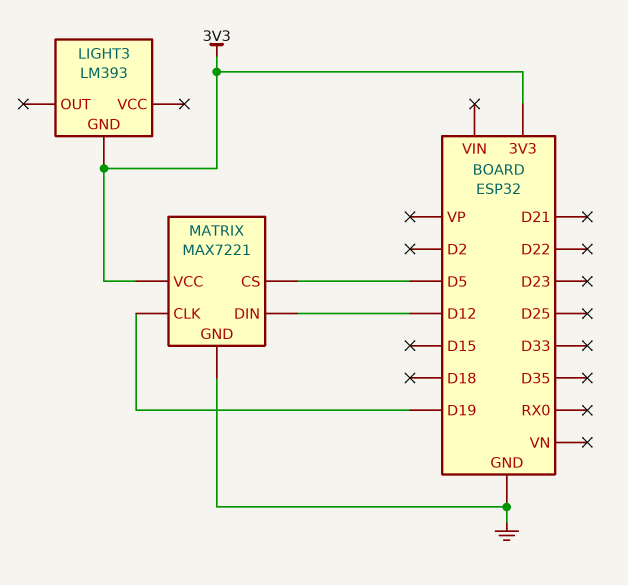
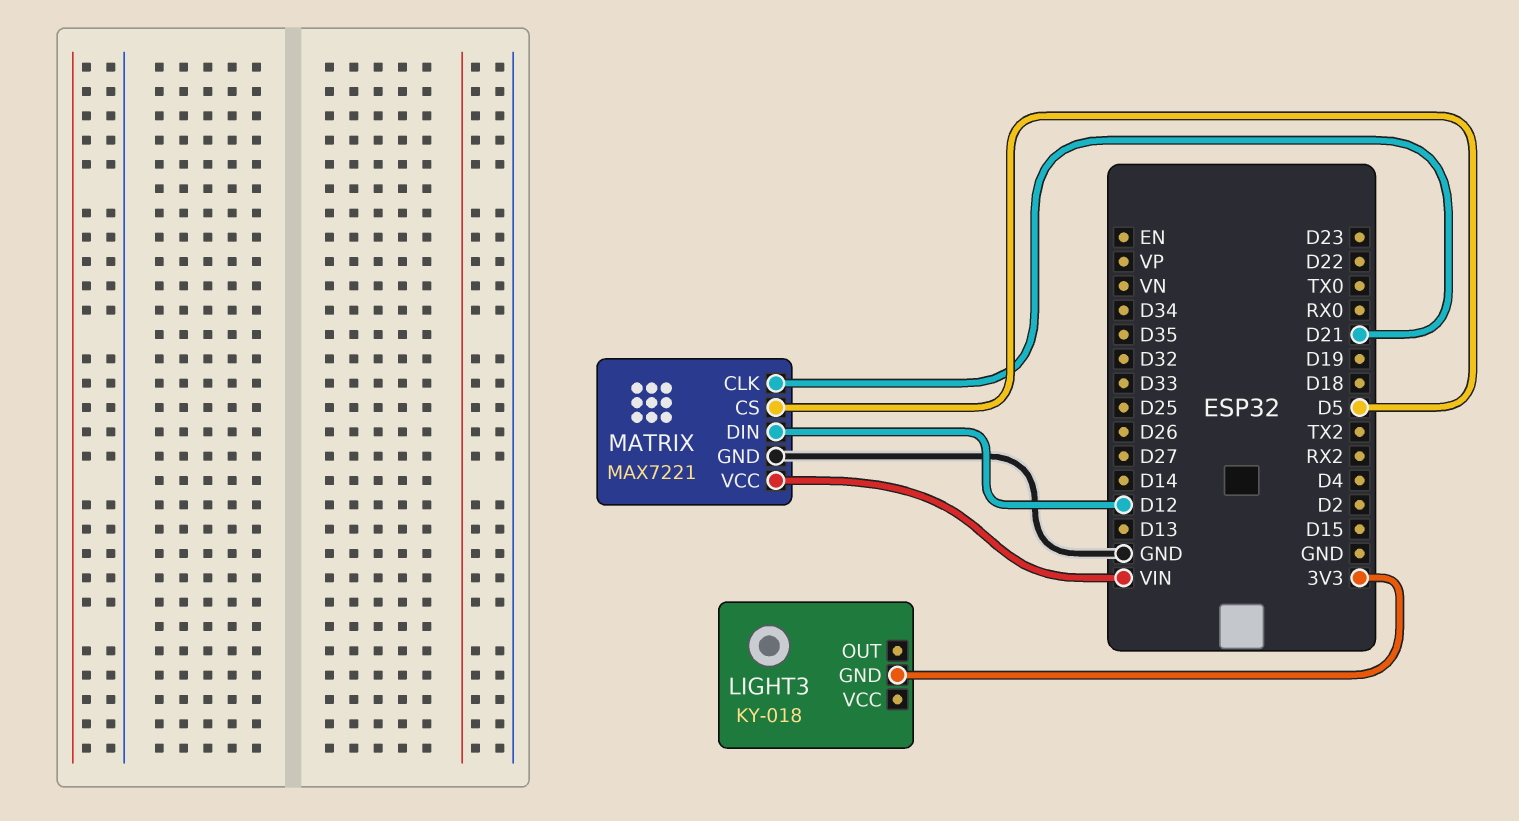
LIGHT3: LM393 -> KY-018
MATRIX pin CLK: D19 -> D21
MATRIX pin VCC: 3V3 -> VIN

